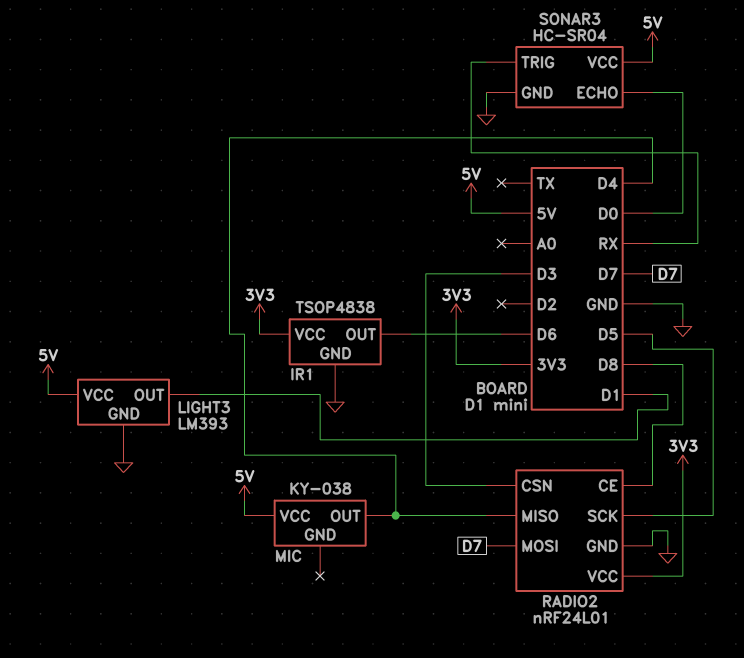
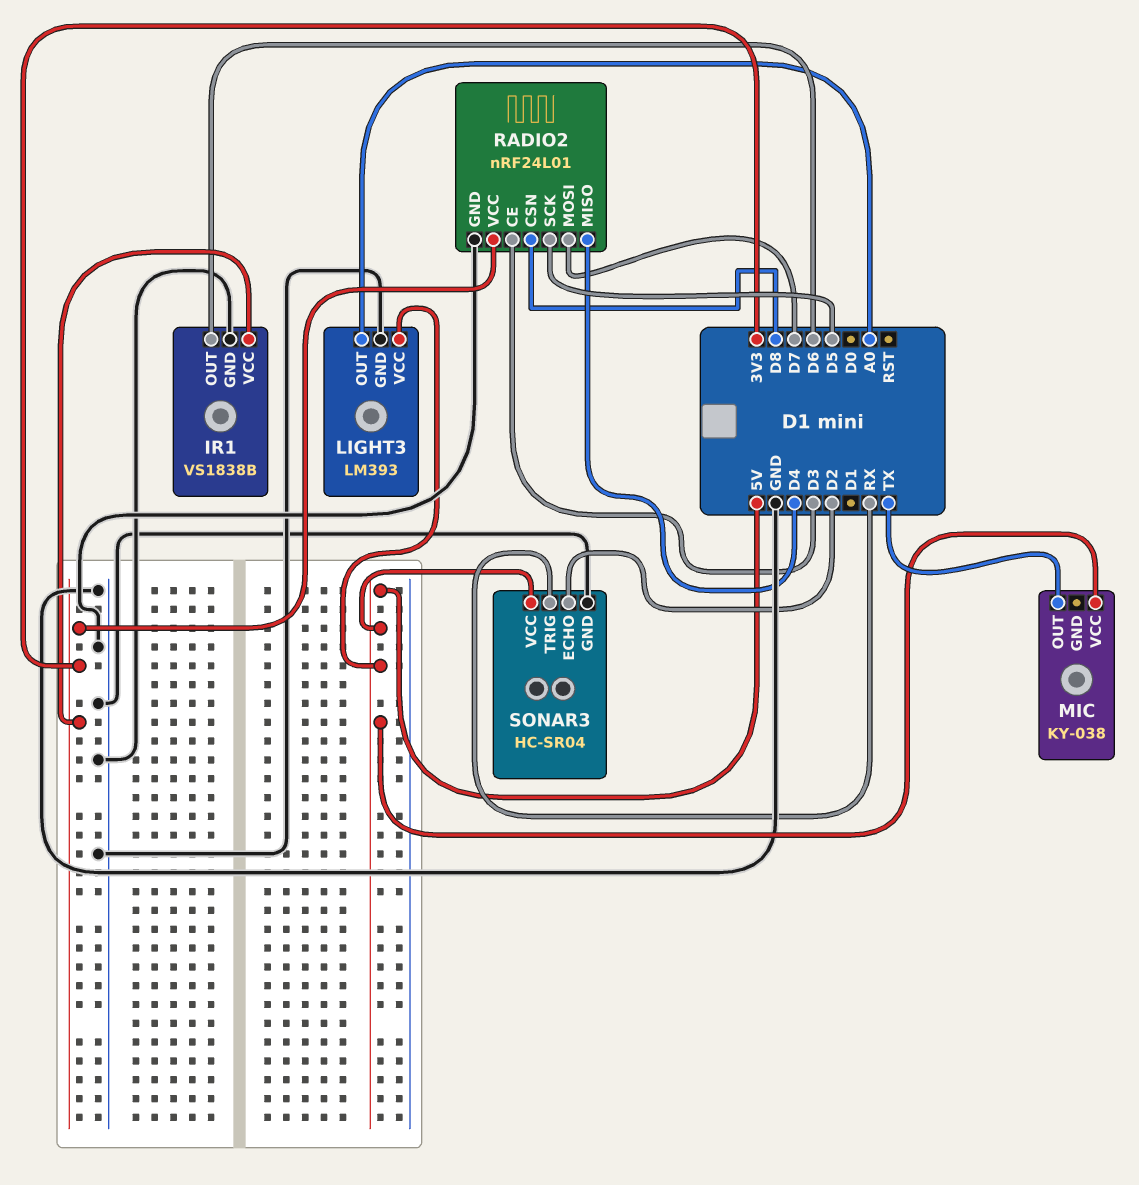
IR1: TSOP4838 -> VS1838B
LIGHT3 pin OUT: D1 -> A0
MIC pin OUT: D4 -> TX
RADIO2 pin CE: D8 -> D3
RADIO2 pin CSN: D3 -> D8
SONAR3 pin ECHO: D0 -> D2

